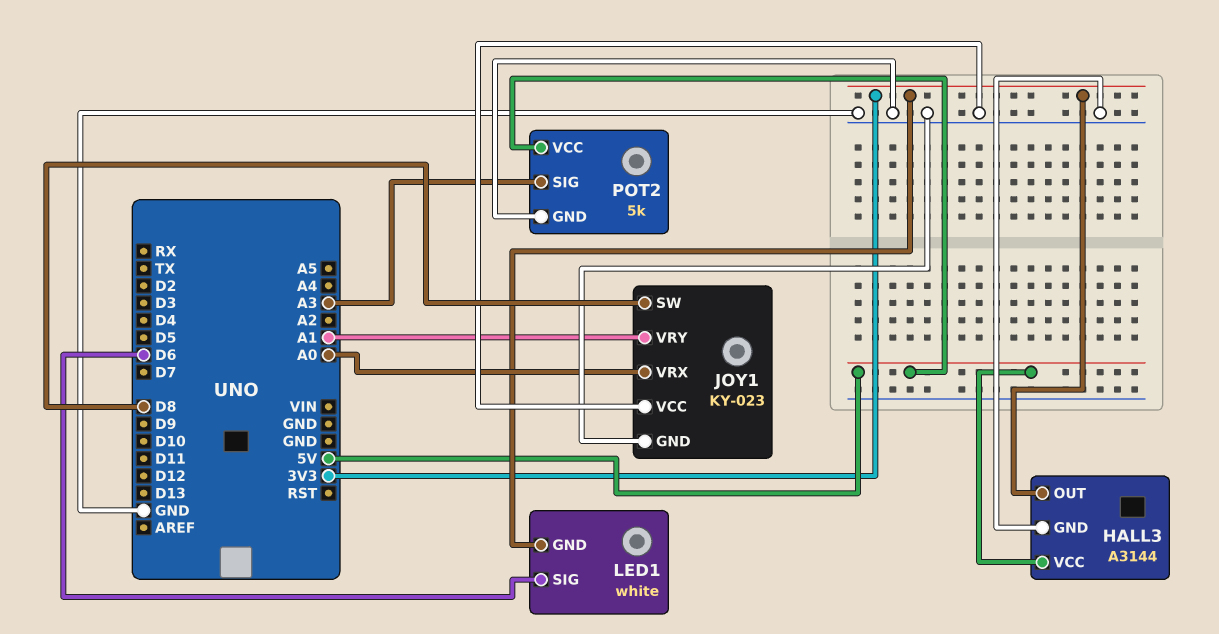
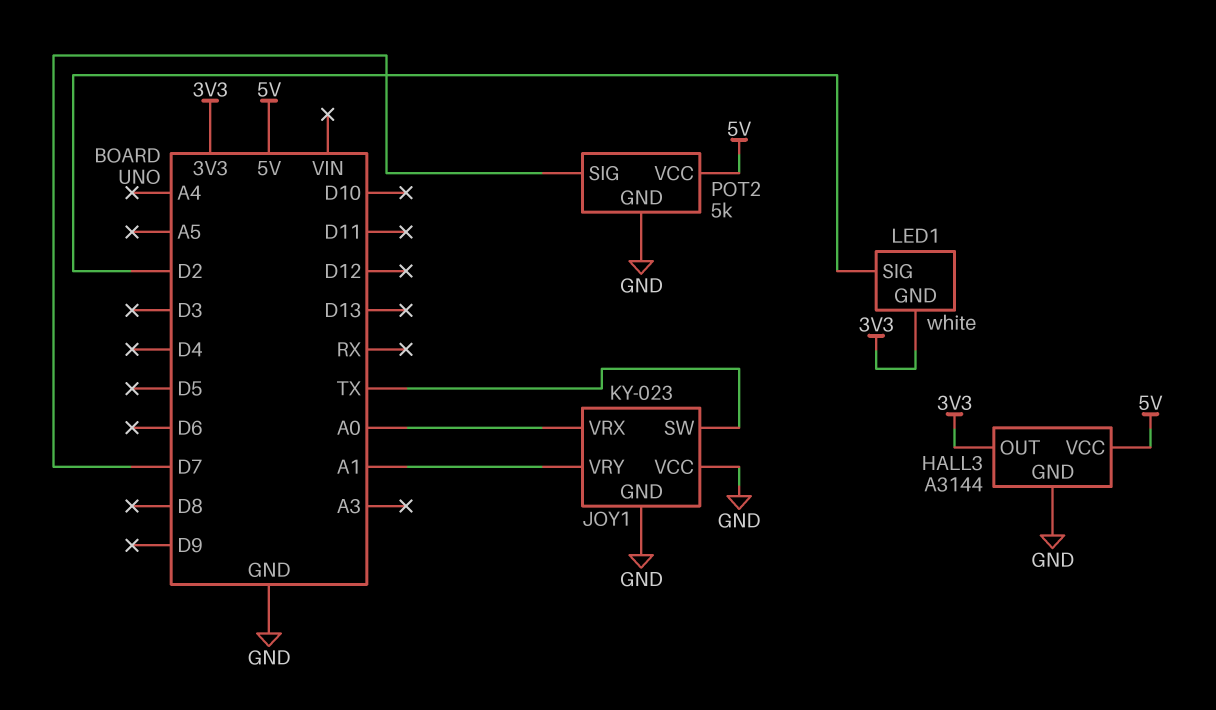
JOY1 pin SW: D8 -> TX
LED1 pin SIG: D6 -> D2
POT2 pin SIG: A3 -> D7

